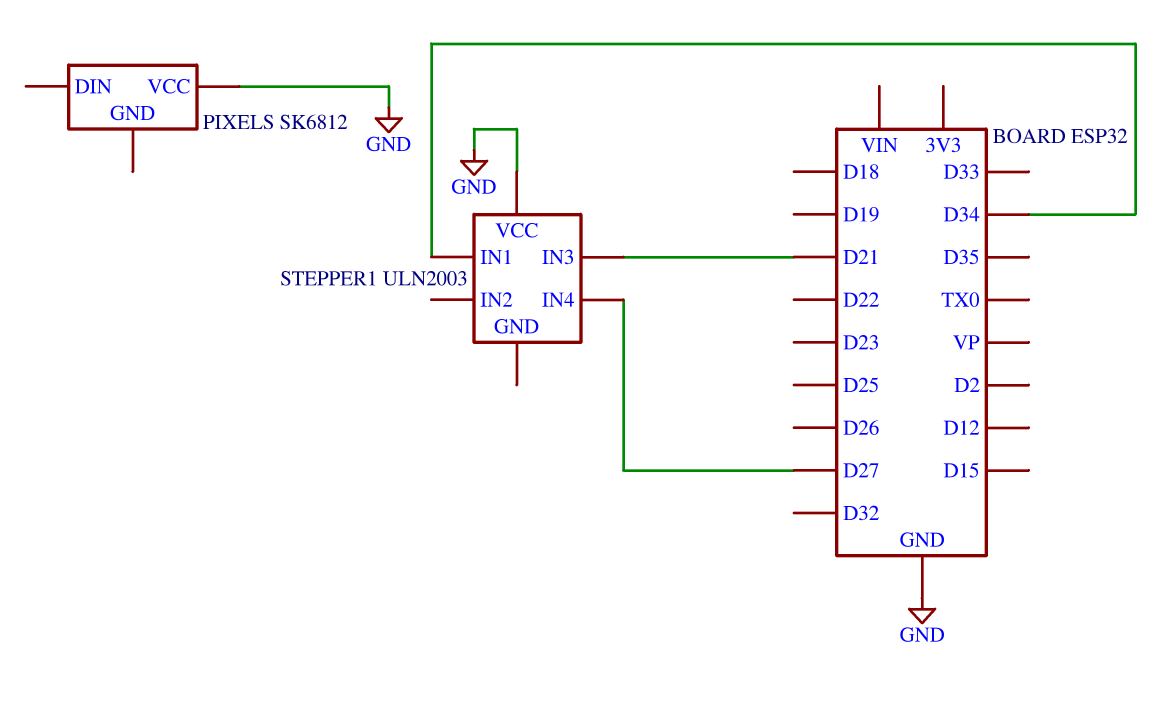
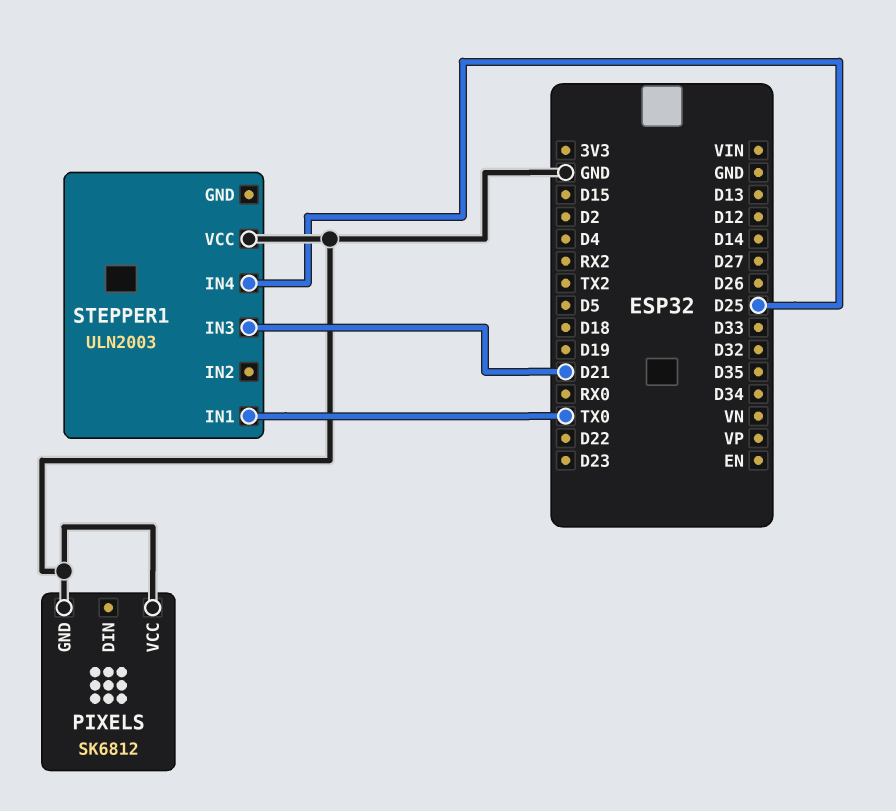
PIXELS pin GND: none -> GND
STEPPER1 pin IN1: D34 -> TX0
STEPPER1 pin IN4: D27 -> D25

